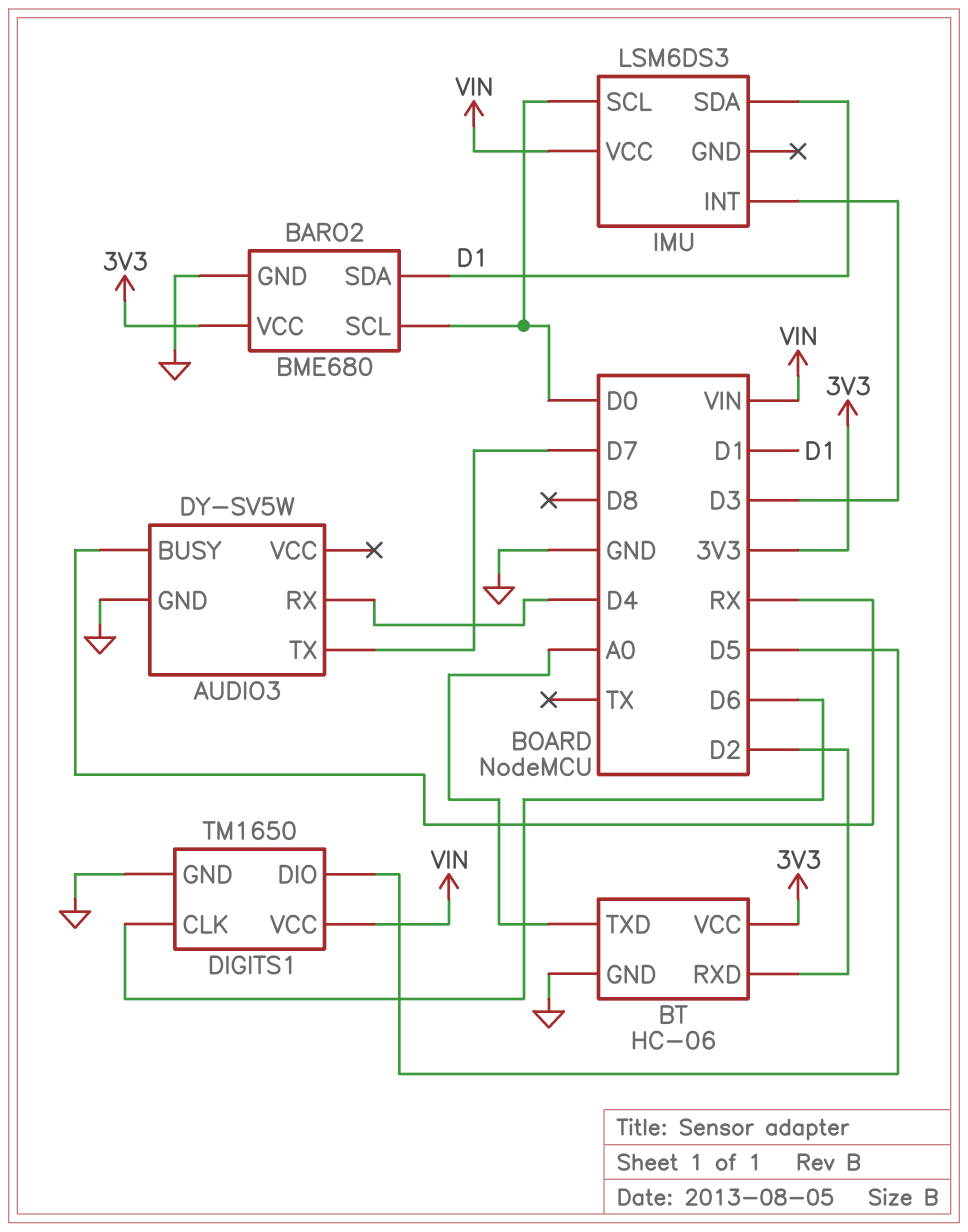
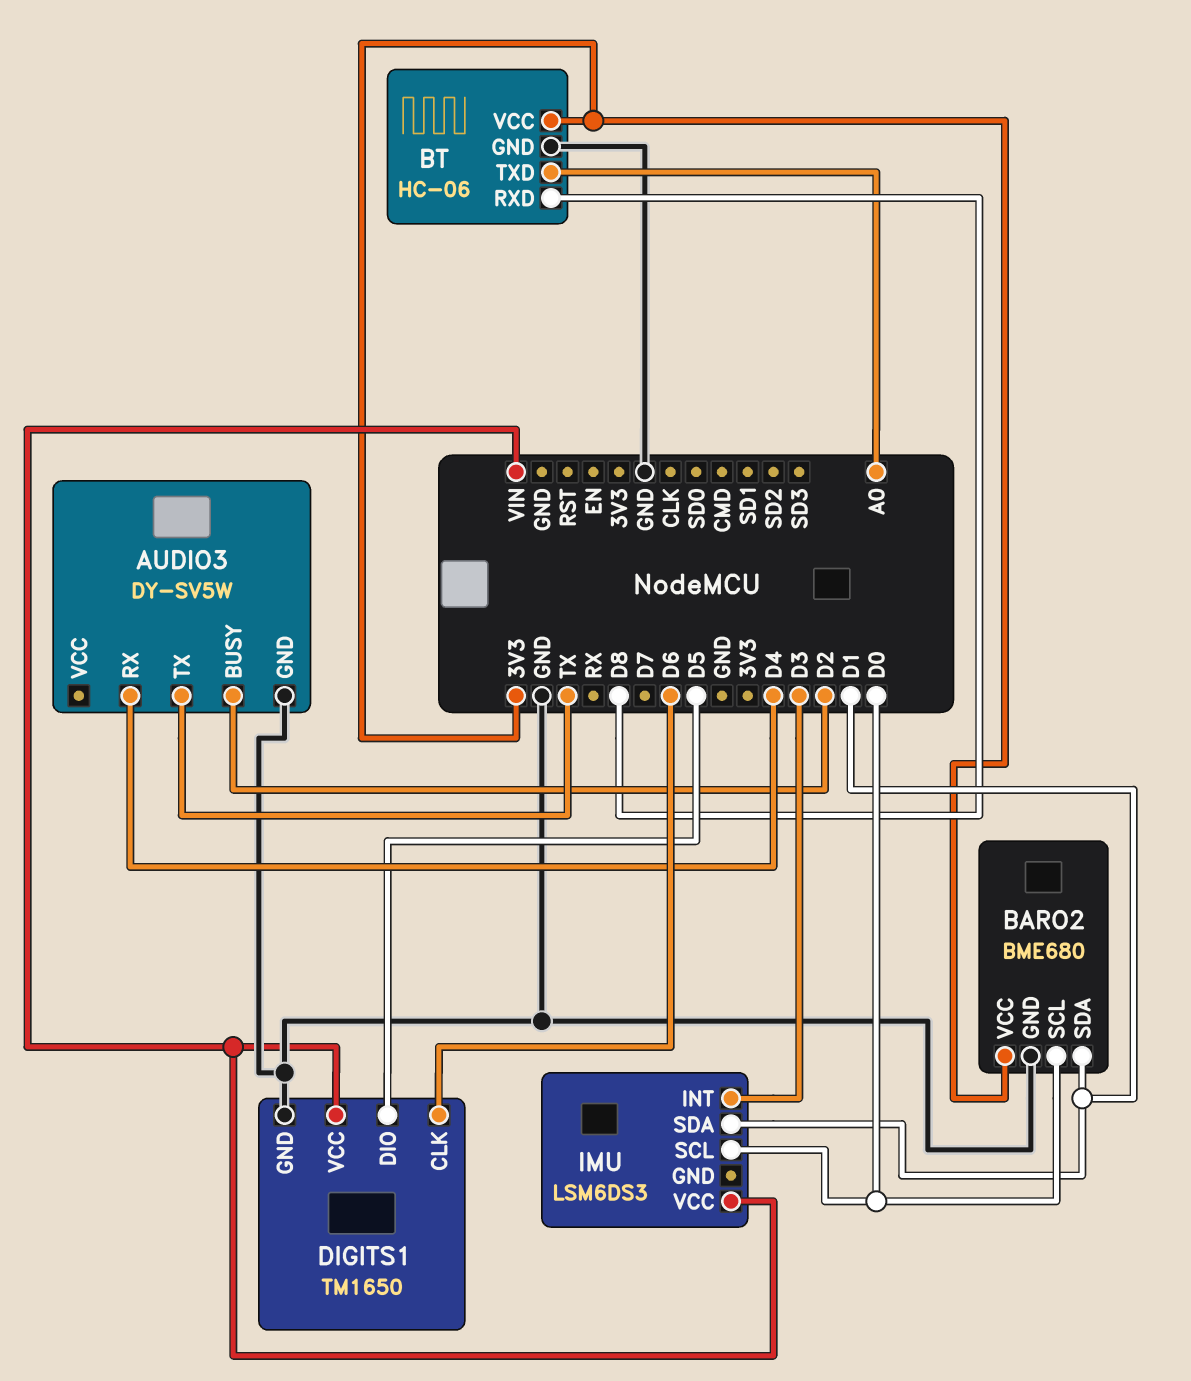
AUDIO3 pin BUSY: RX -> D2
AUDIO3 pin TX: D7 -> TX
BT pin RXD: D2 -> D8

